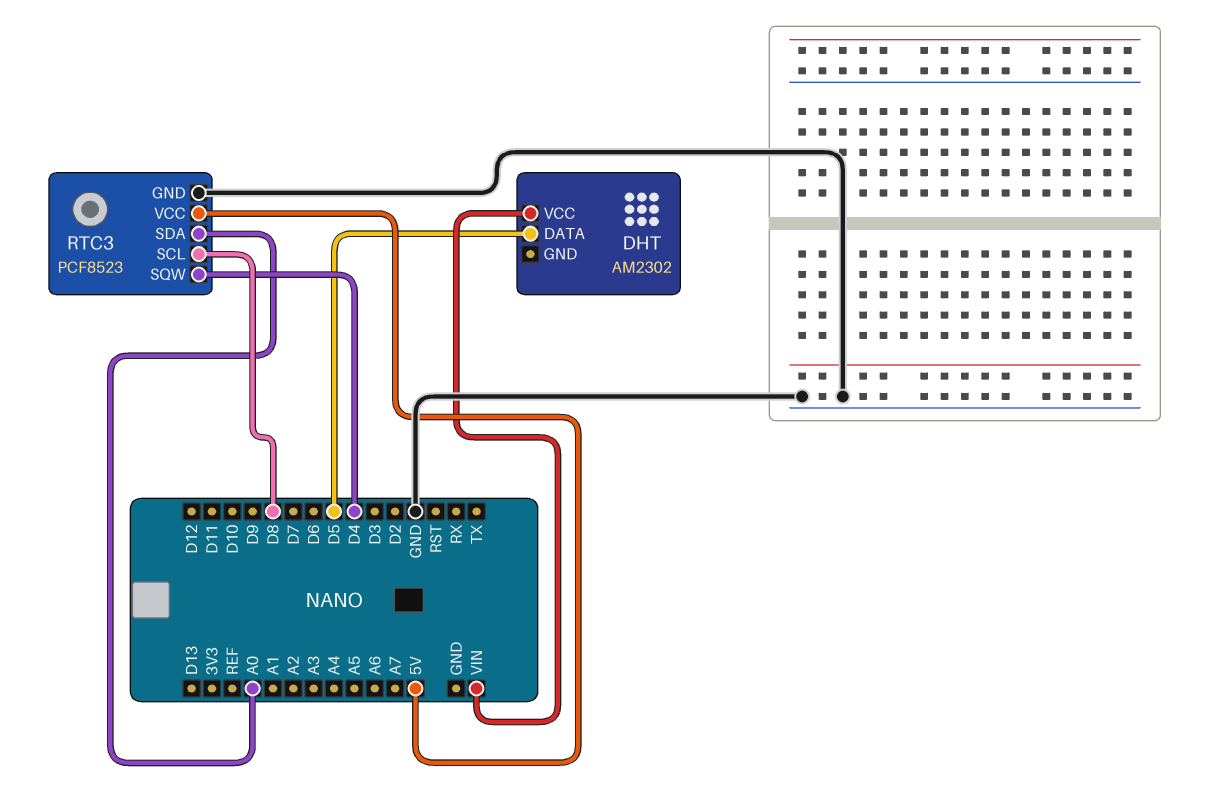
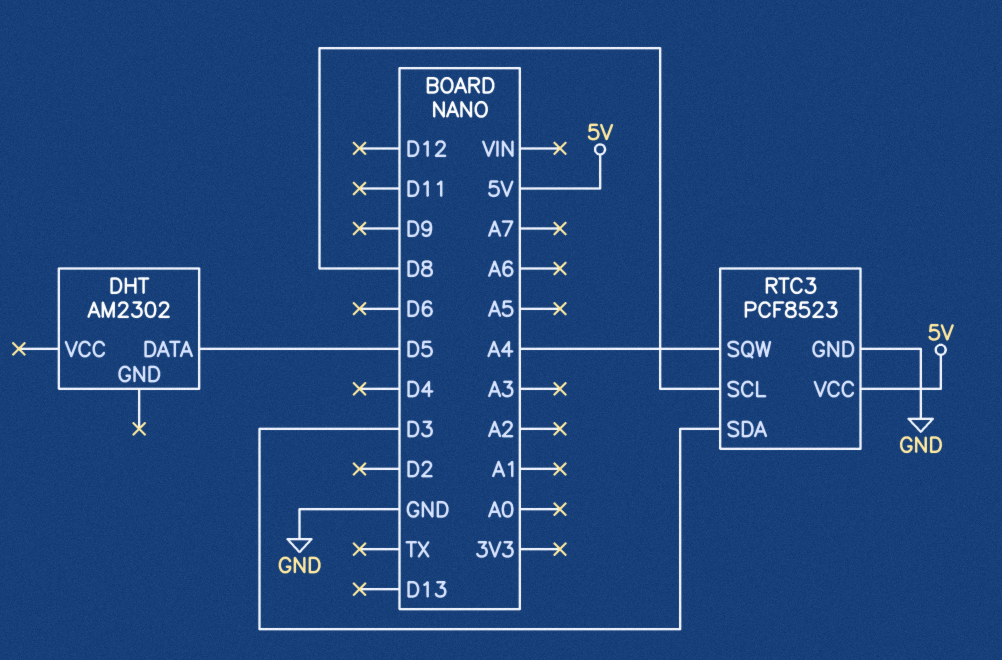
DHT pin VCC: VIN -> none
RTC3 pin SDA: A0 -> D3
RTC3 pin SQW: D4 -> A4

